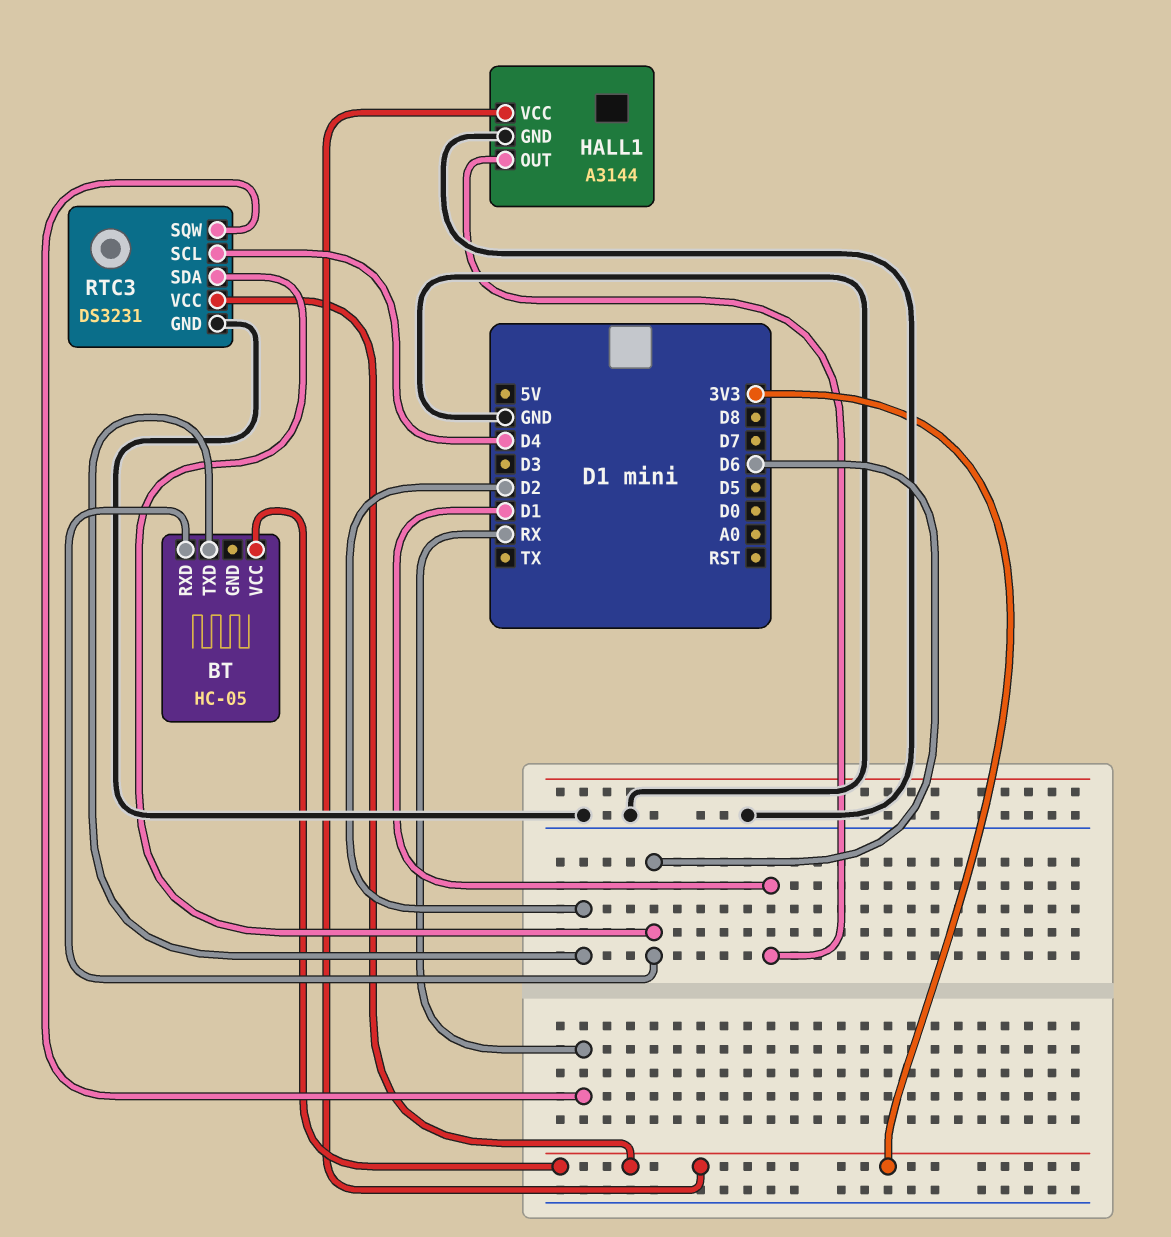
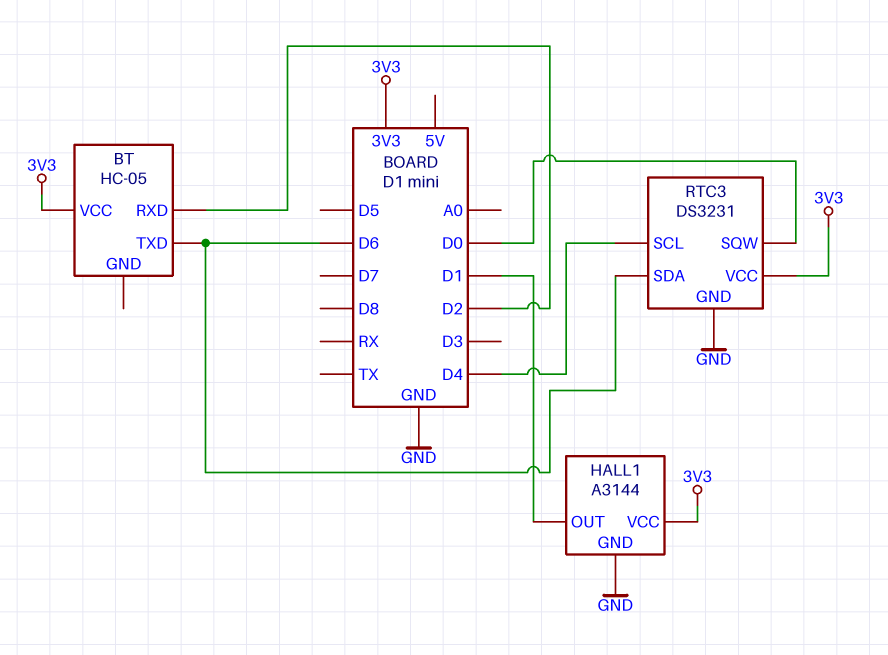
BT pin RXD: D6 -> D2
BT pin TXD: D2 -> D6
RTC3 pin SQW: RX -> D0

